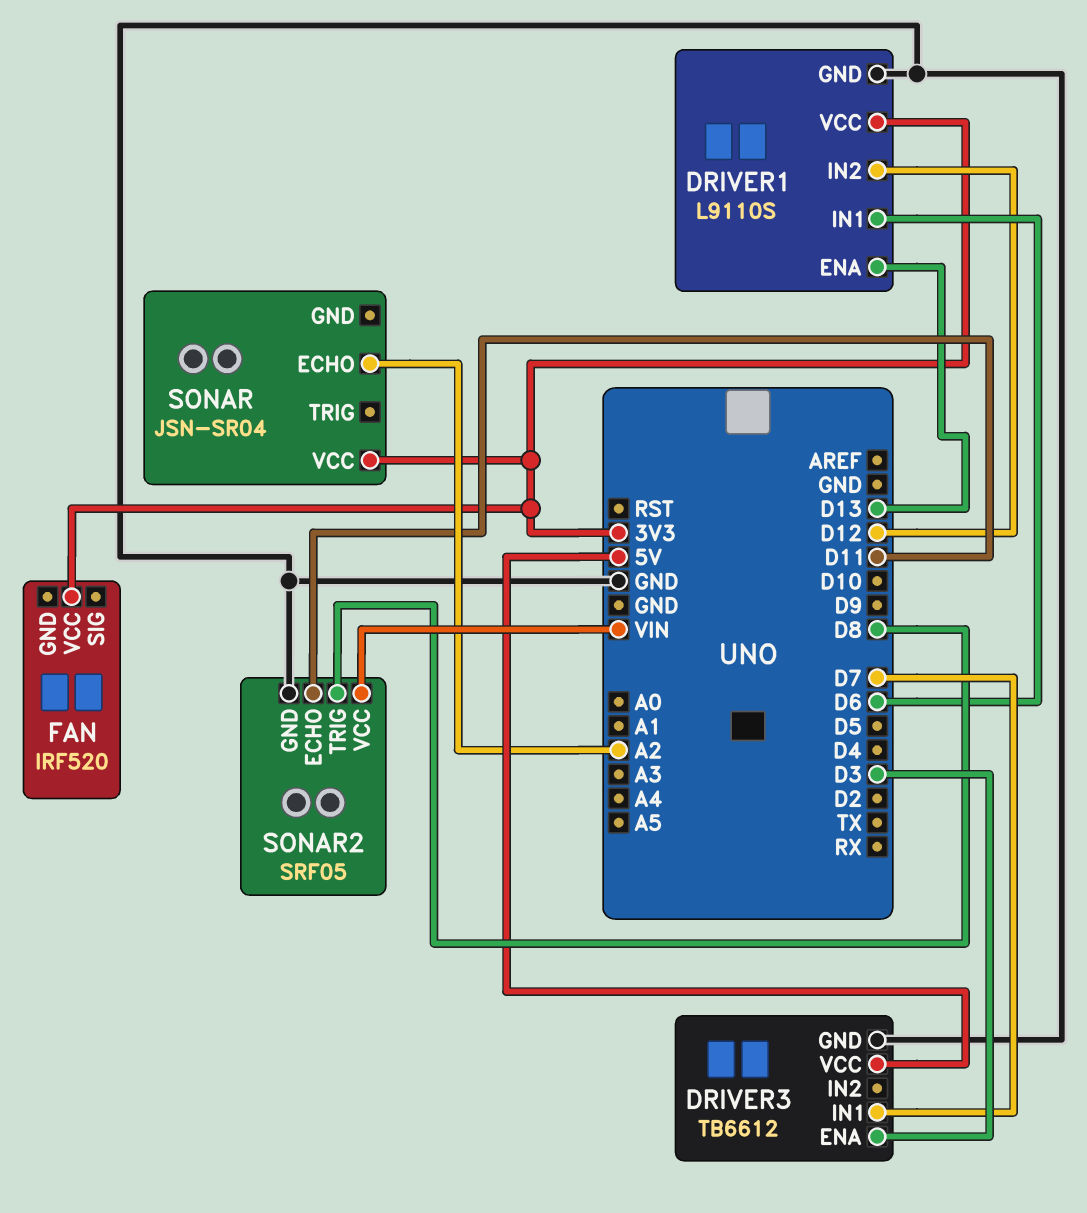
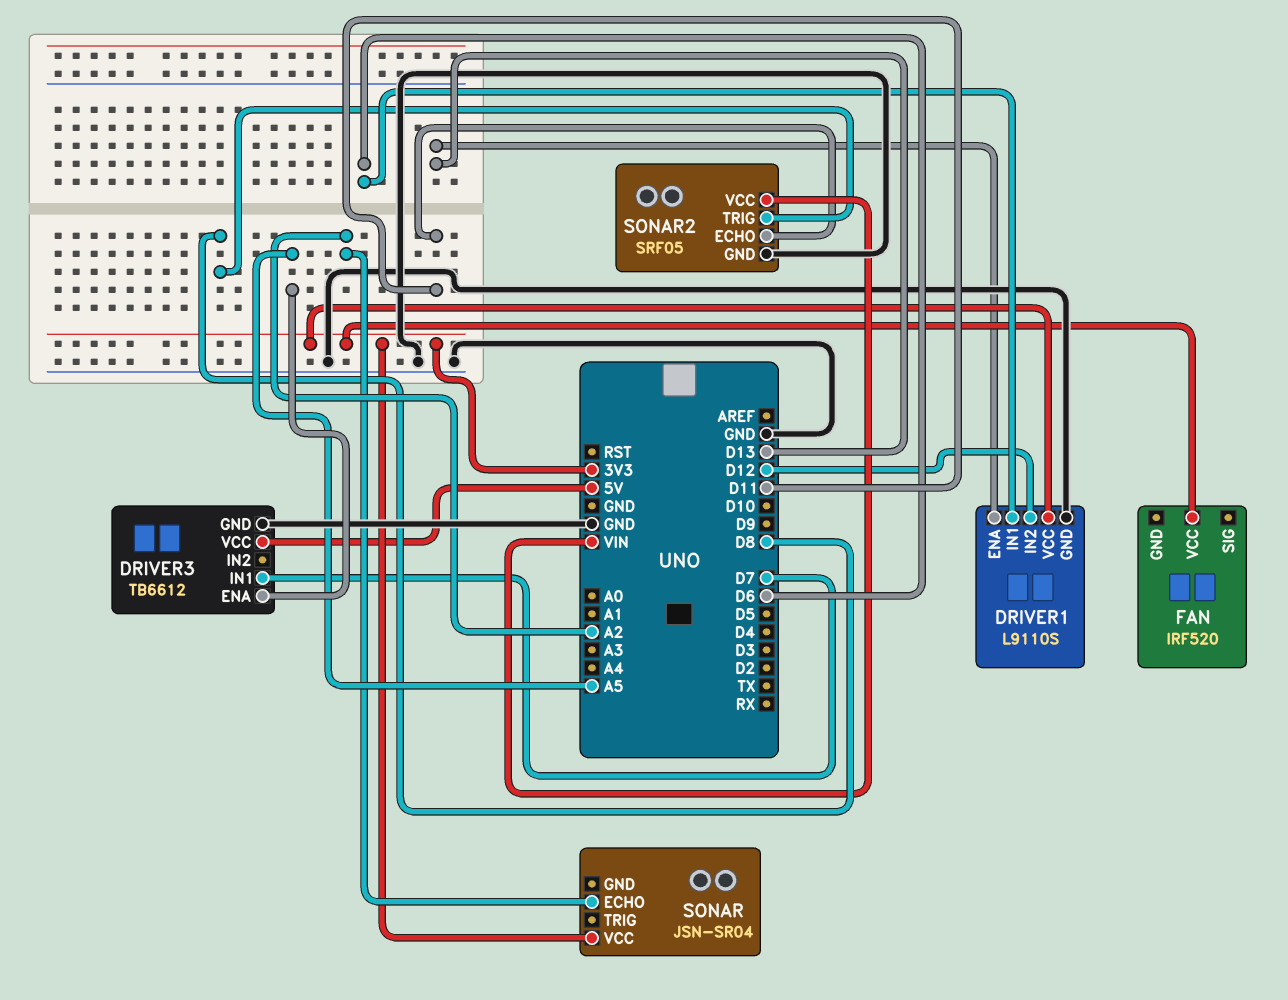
DRIVER3 pin ENA: D3 -> A5

